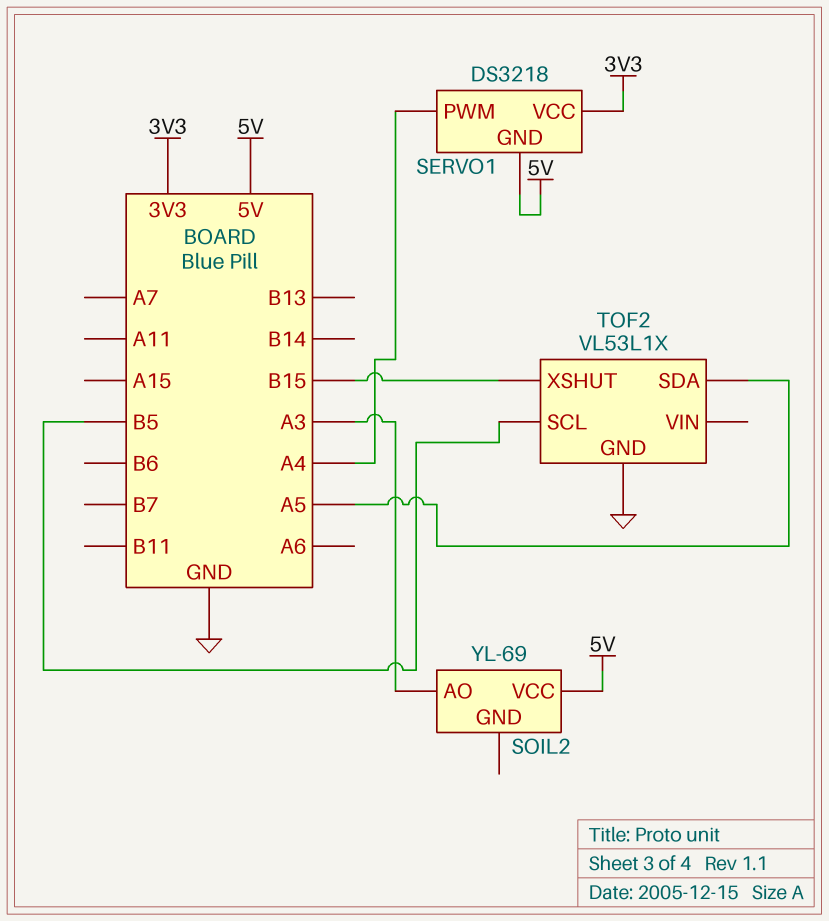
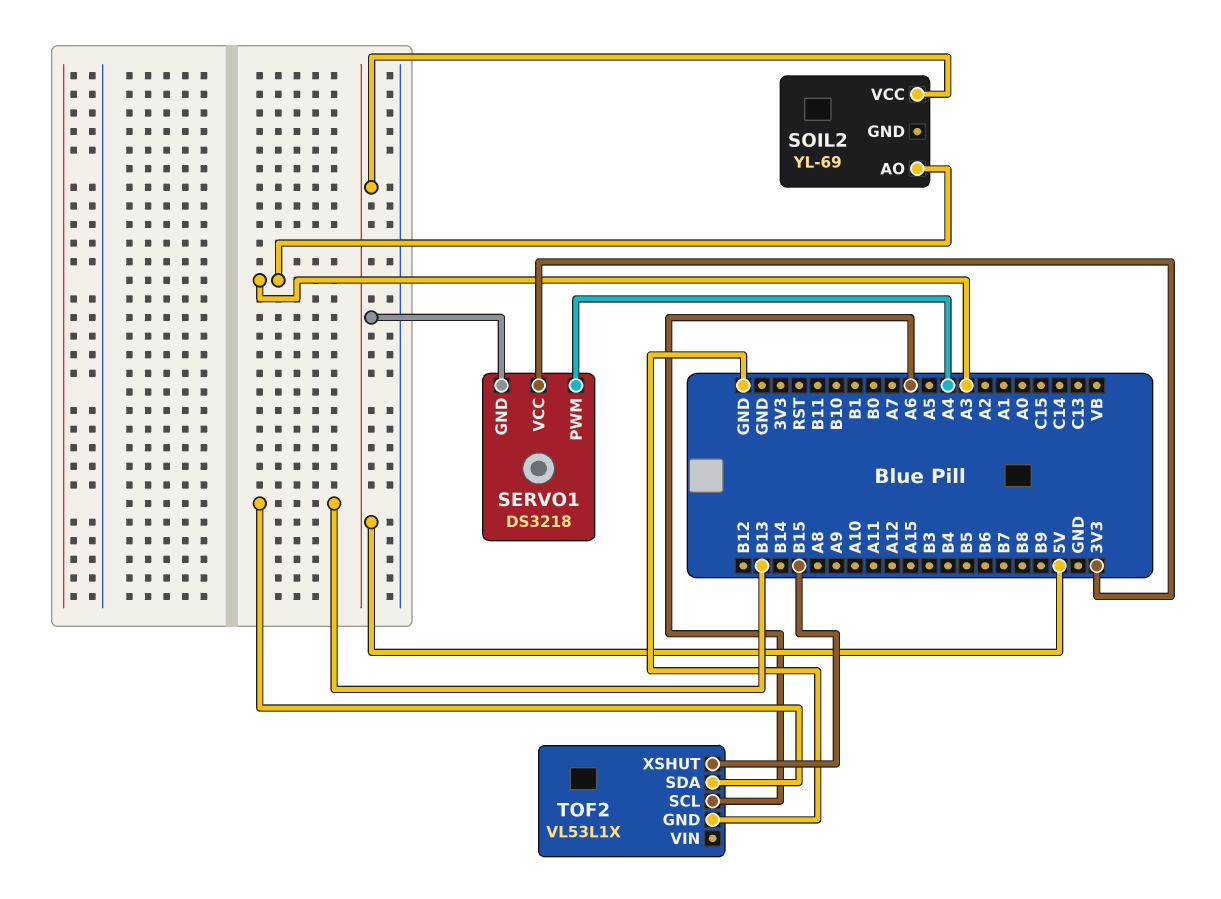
TOF2 pin SCL: B5 -> A6
TOF2 pin SDA: A5 -> B13

